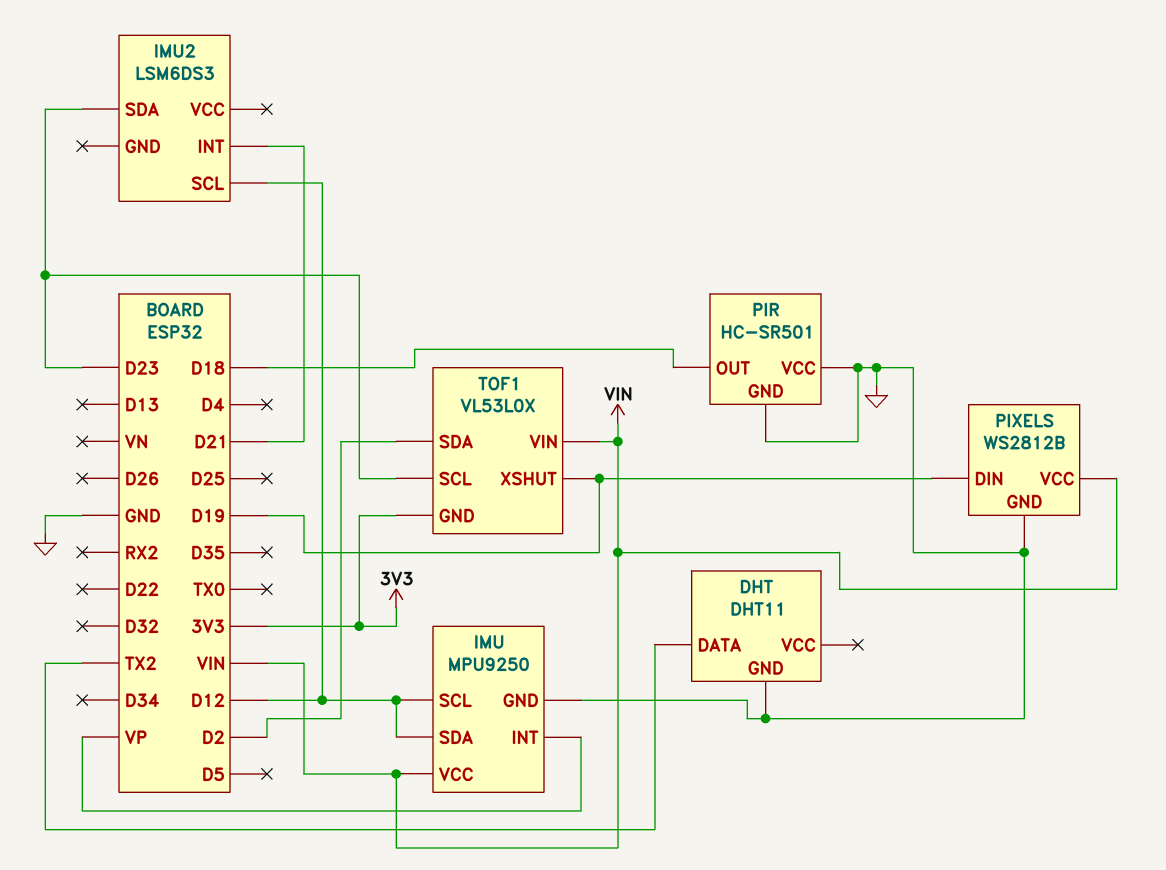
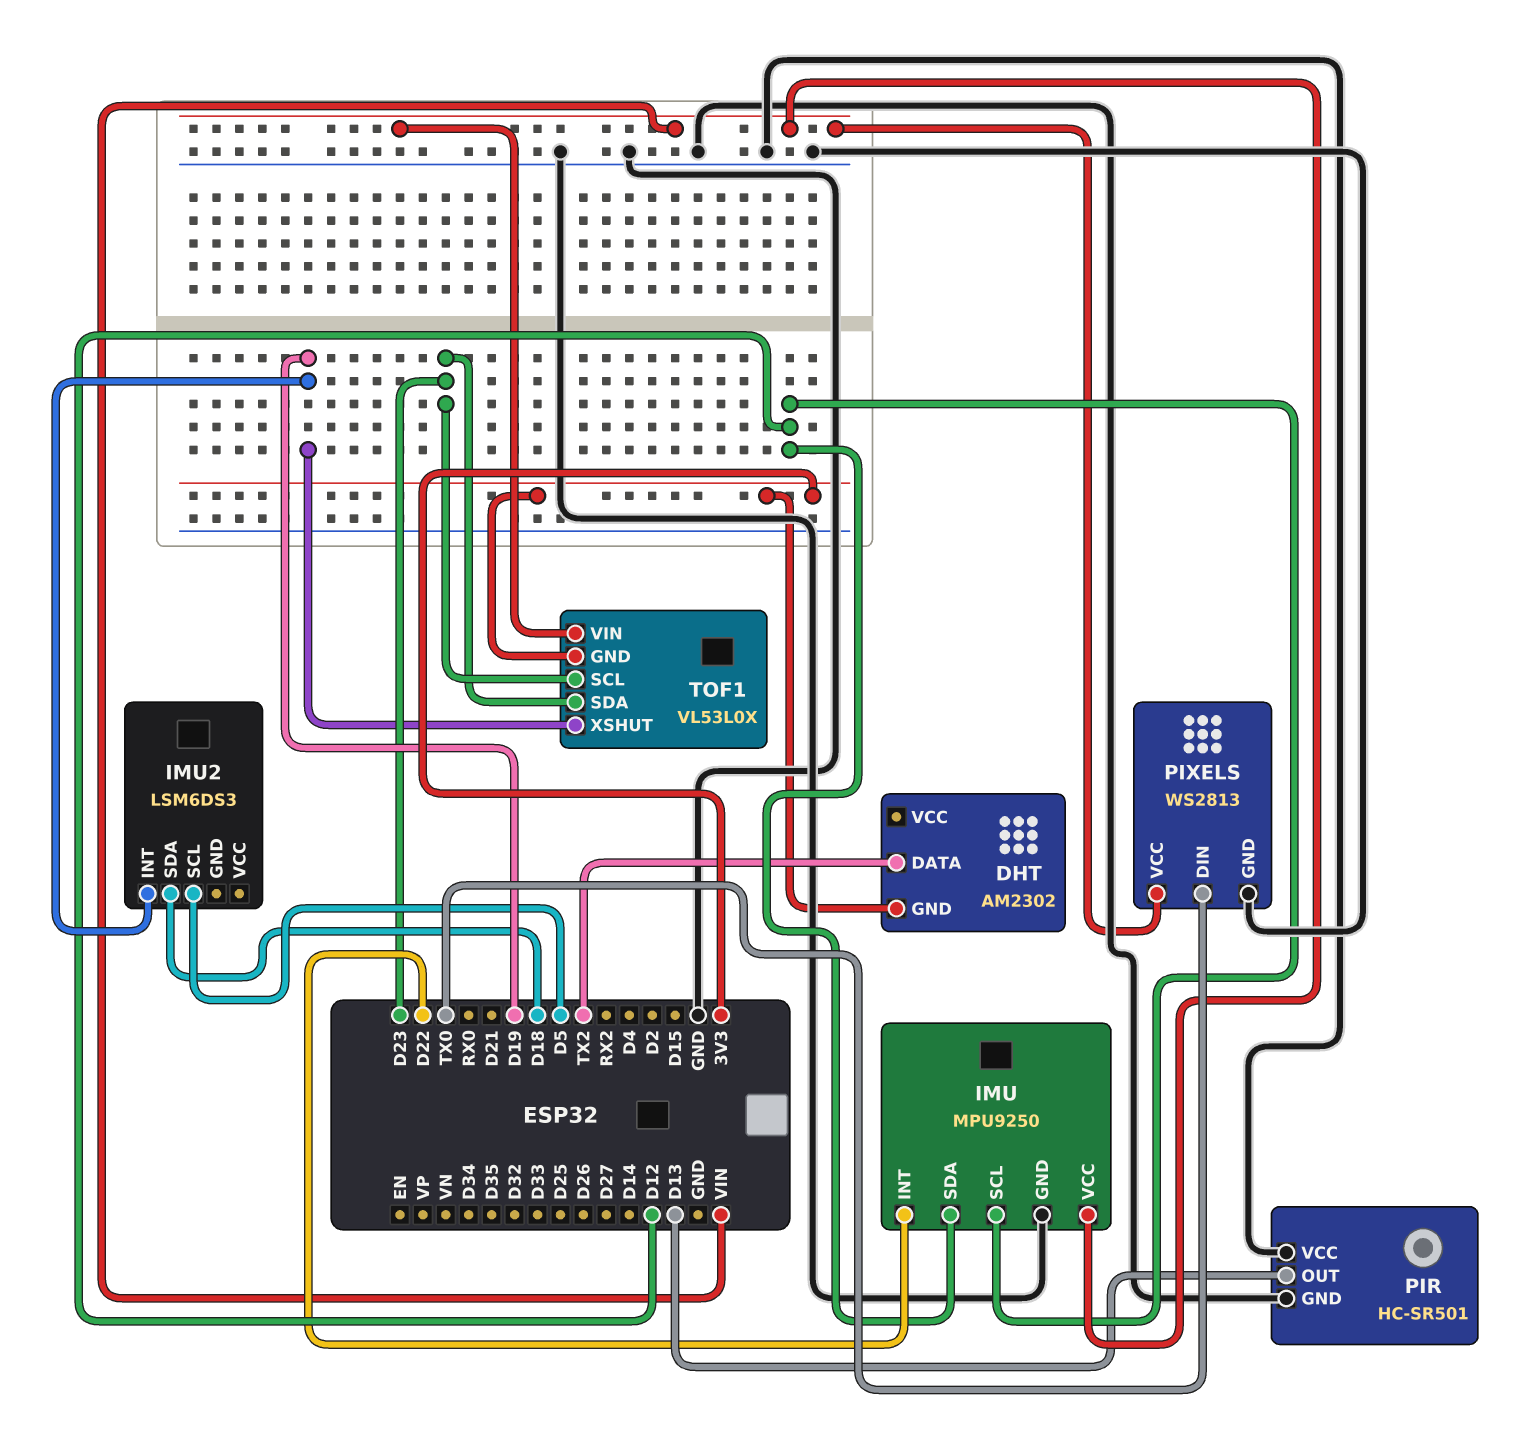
DHT: DHT11 -> AM2302
DHT pin GND: GND -> 3V3
IMU pin INT: VP -> D22
IMU2 pin INT: D21 -> D19
IMU2 pin SCL: D12 -> D5
IMU2 pin SDA: D23 -> D18
PIR pin OUT: D18 -> D13
PIXELS: WS2812B -> WS2813
PIXELS pin DIN: D19 -> TX0
TOF1 pin SDA: D2 -> D23

